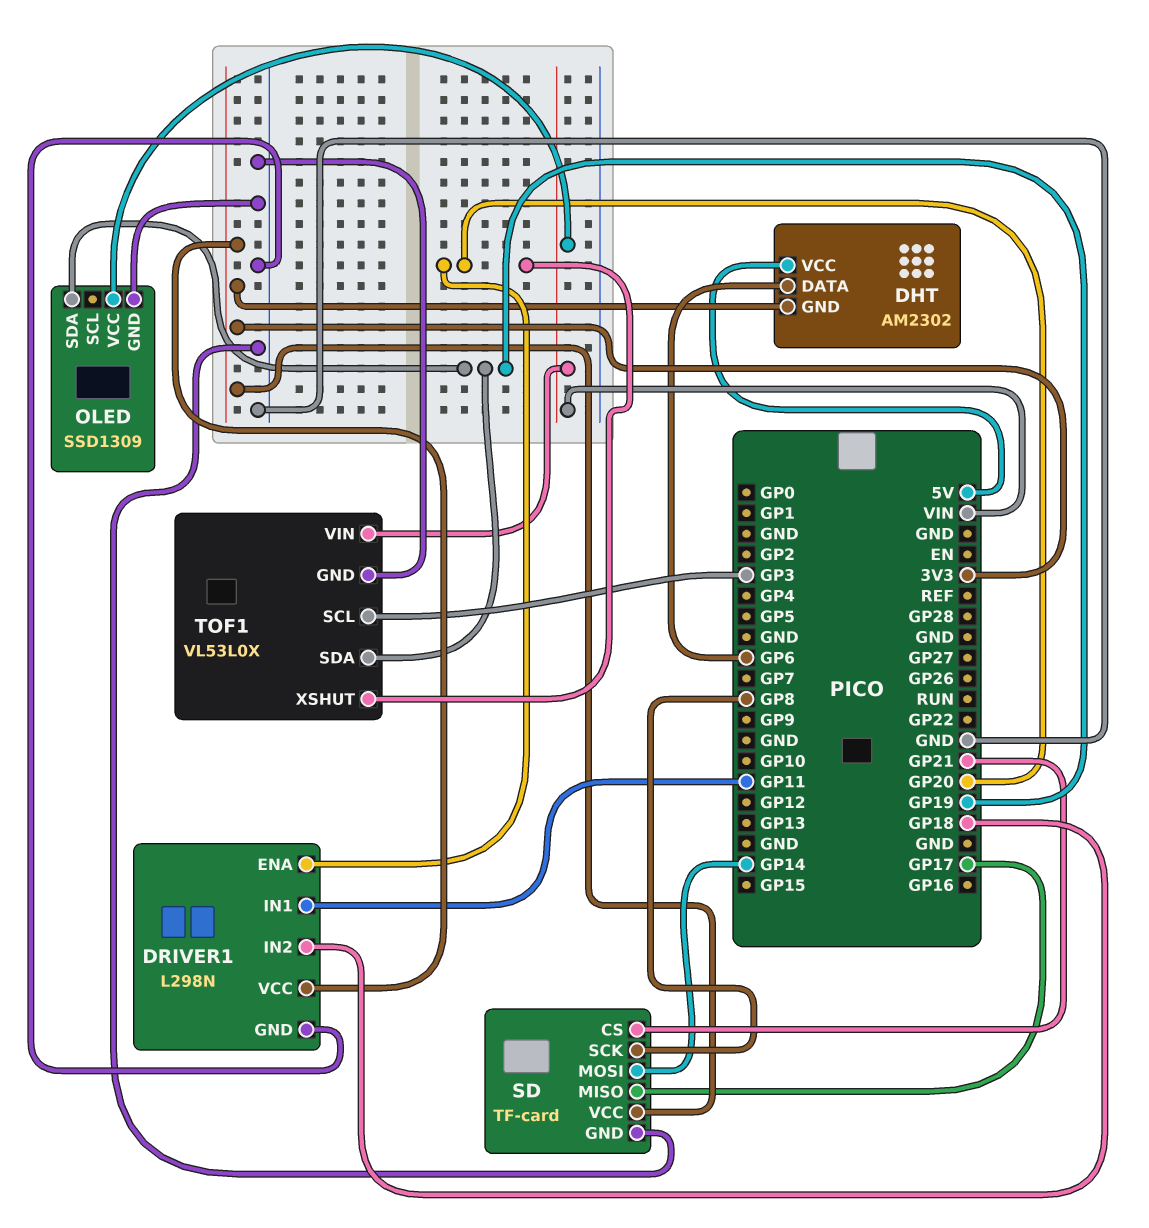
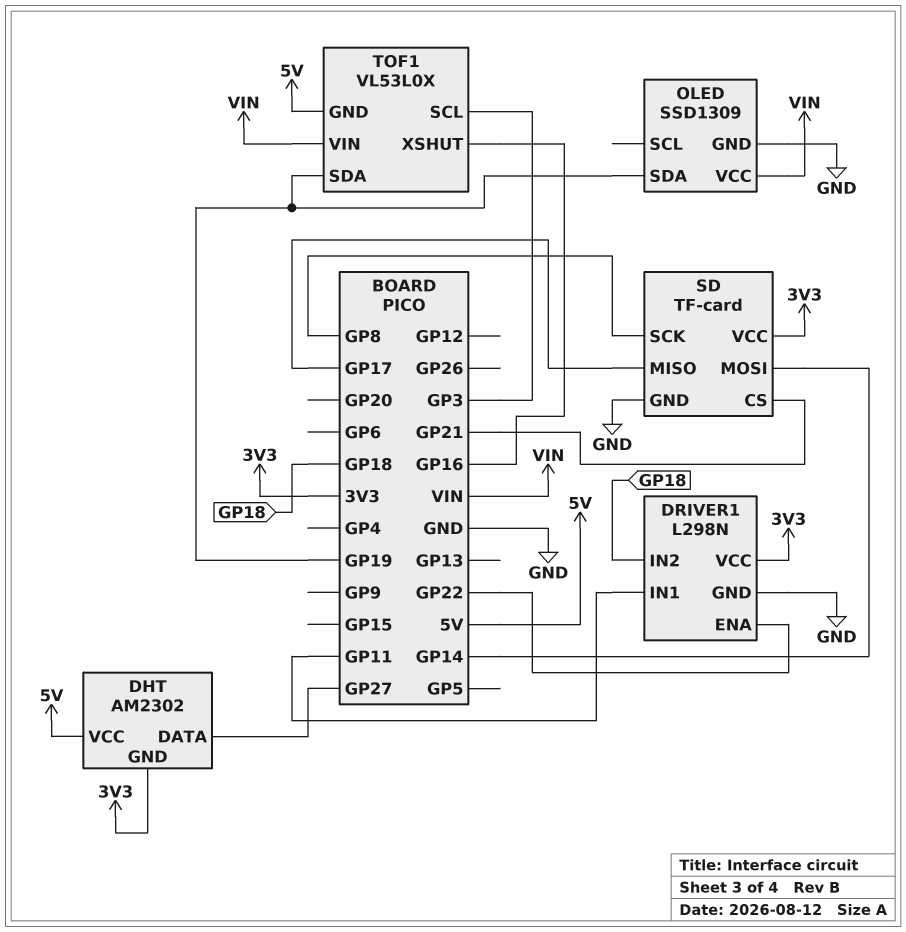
DHT pin DATA: GP6 -> GP27
DRIVER1 pin ENA: GP20 -> GP22
TOF1 pin GND: GND -> 5V
TOF1 pin XSHUT: GP20 -> GP16

